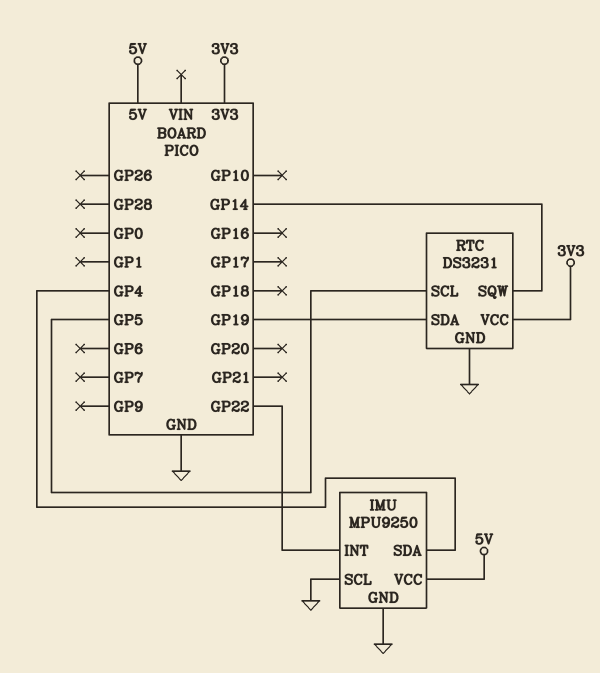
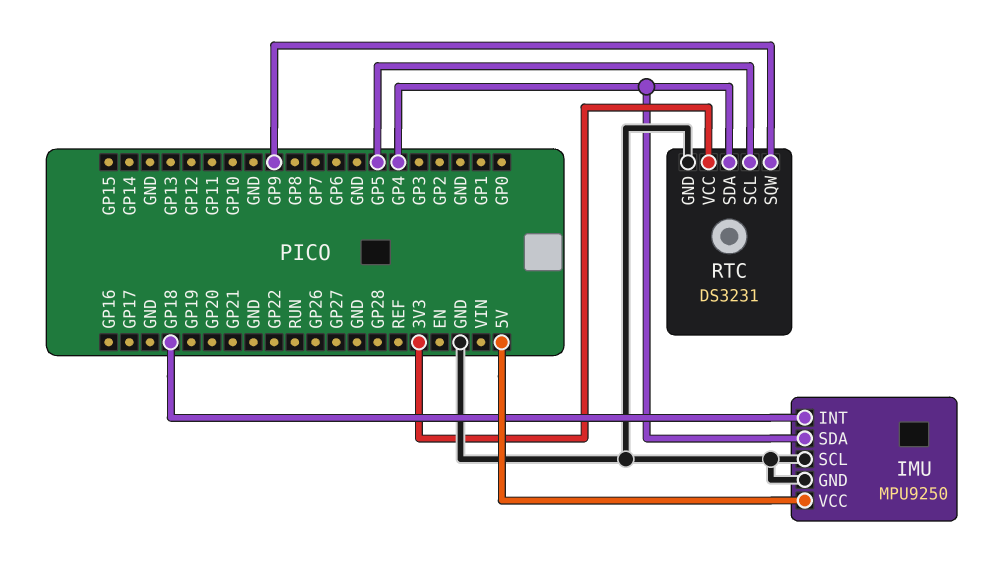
IMU pin INT: GP22 -> GP18
RTC pin SDA: GP19 -> GP4
RTC pin SQW: GP14 -> GP9

